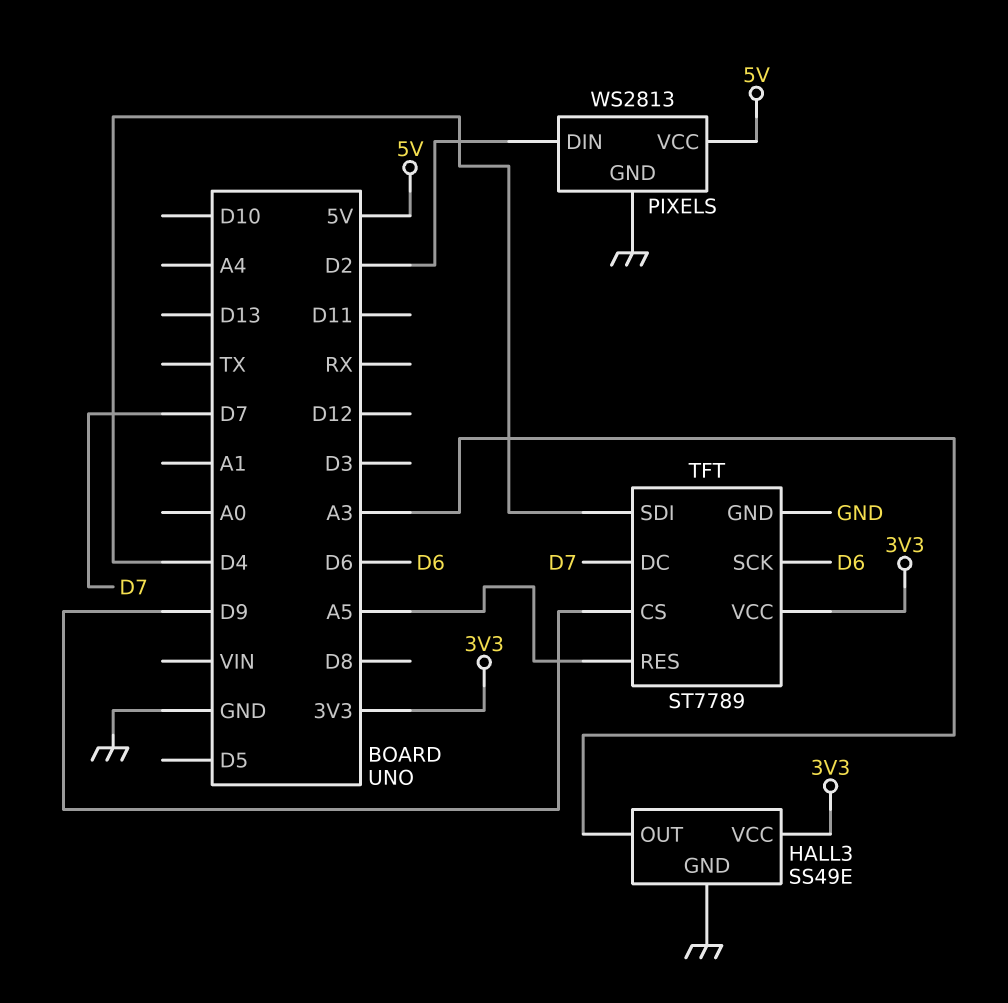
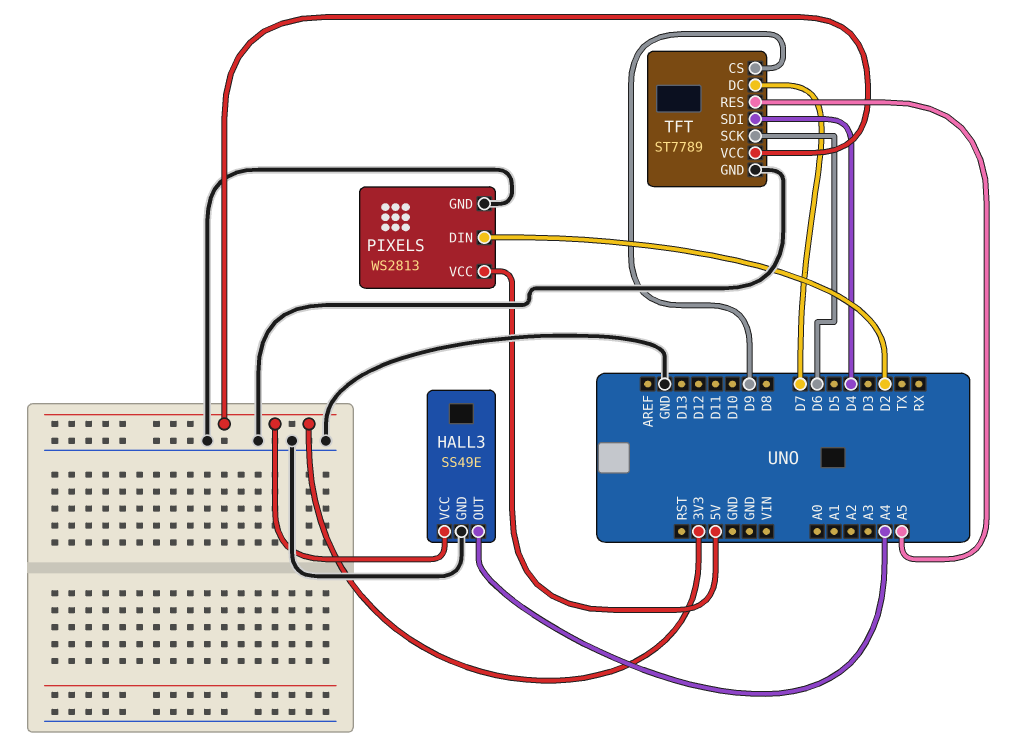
HALL3 pin OUT: A3 -> A4

